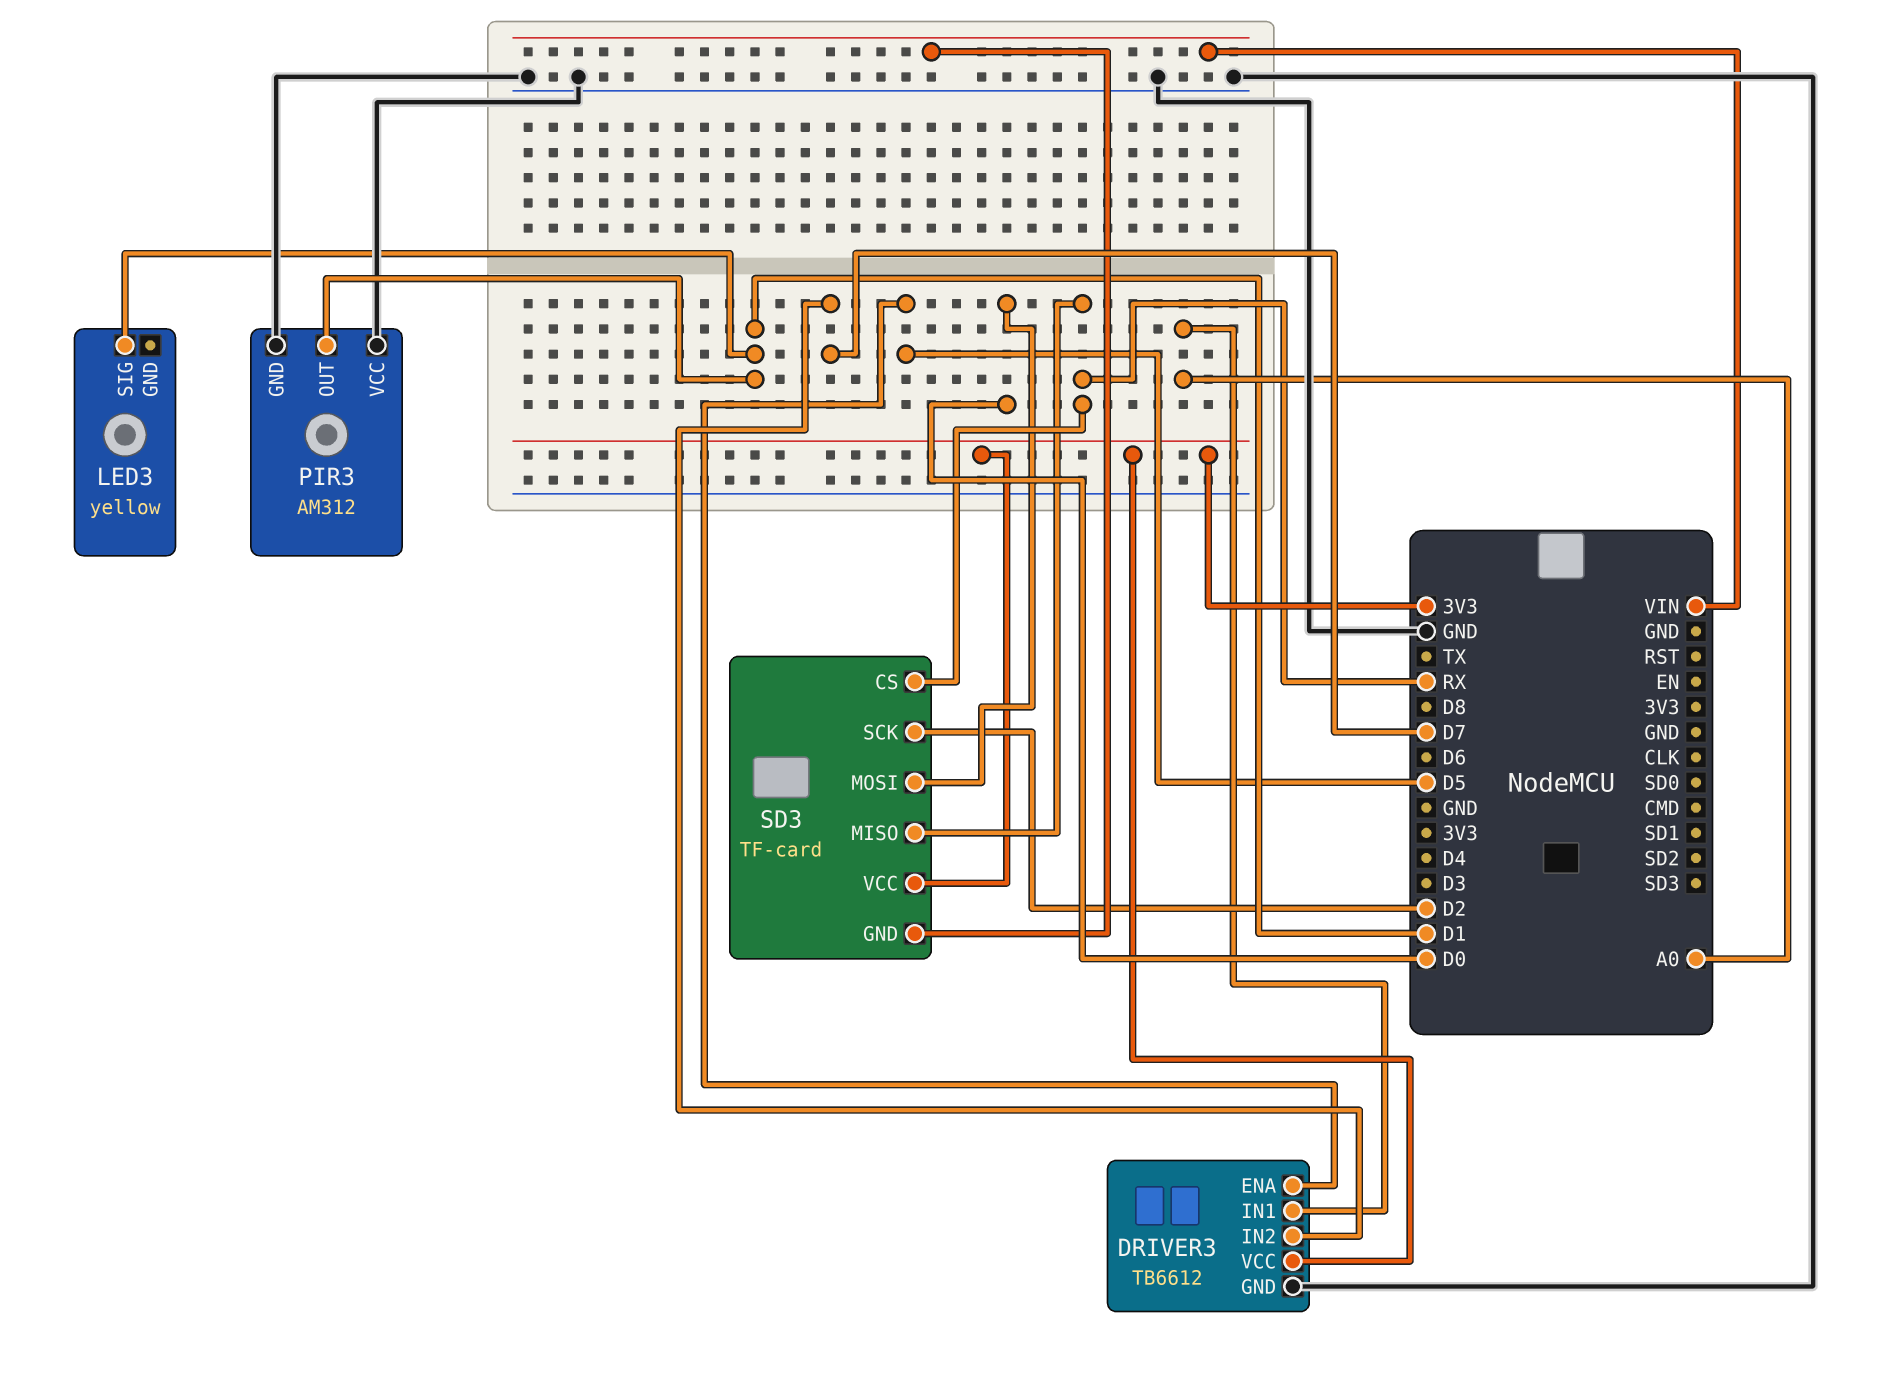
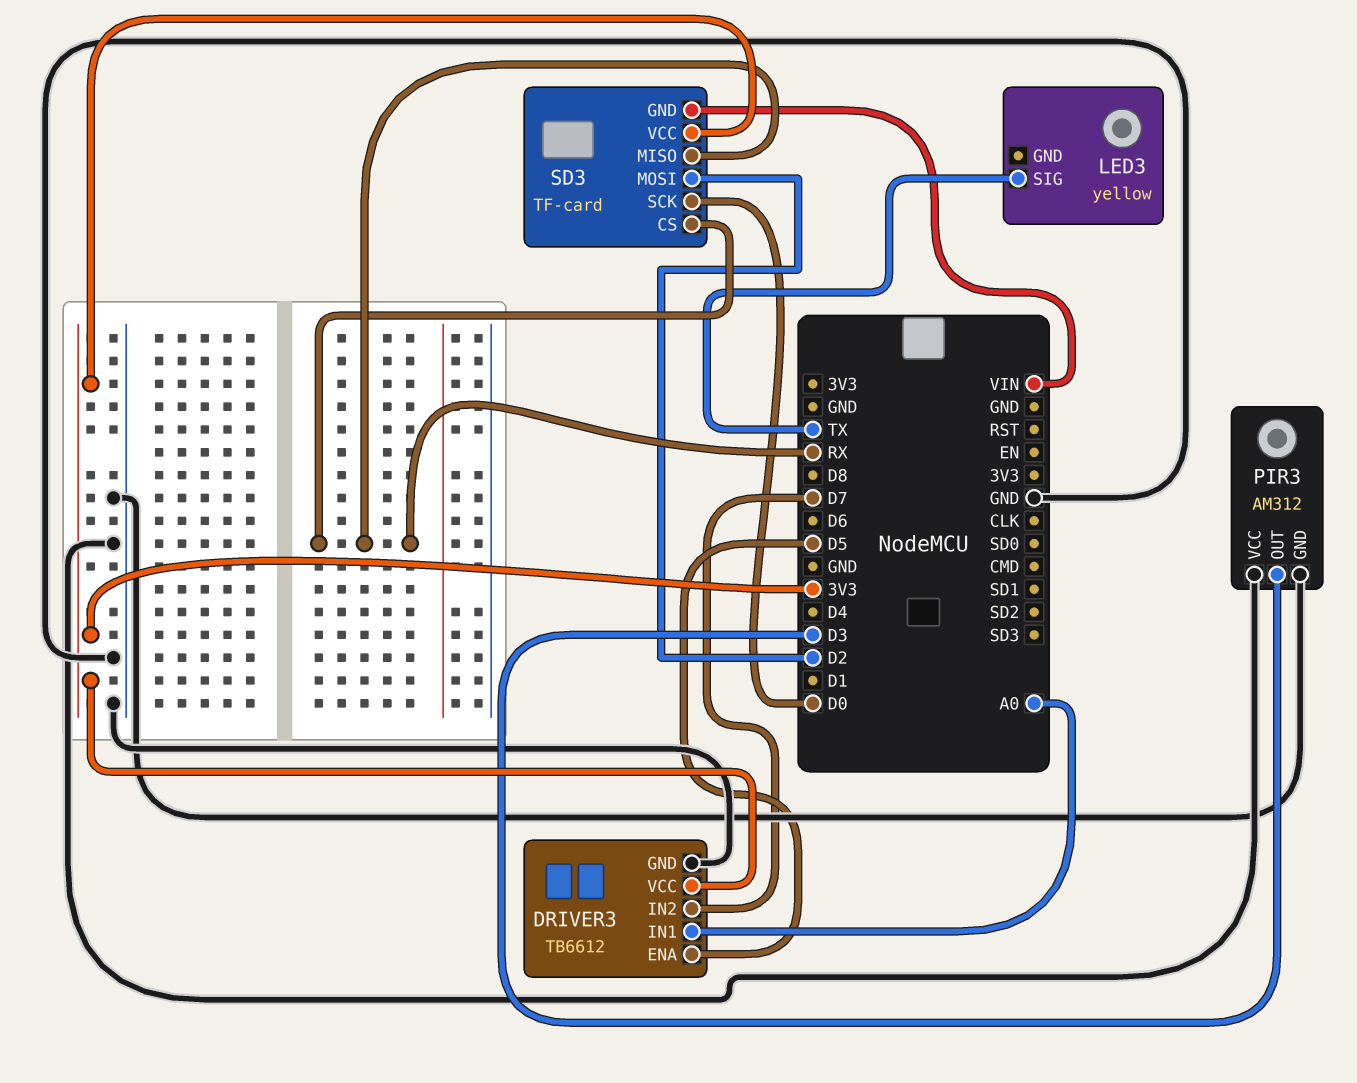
LED3 pin SIG: D1 -> TX
PIR3 pin OUT: D1 -> D3
SD3 pin MOSI: D0 -> D2
SD3 pin SCK: D2 -> D0

